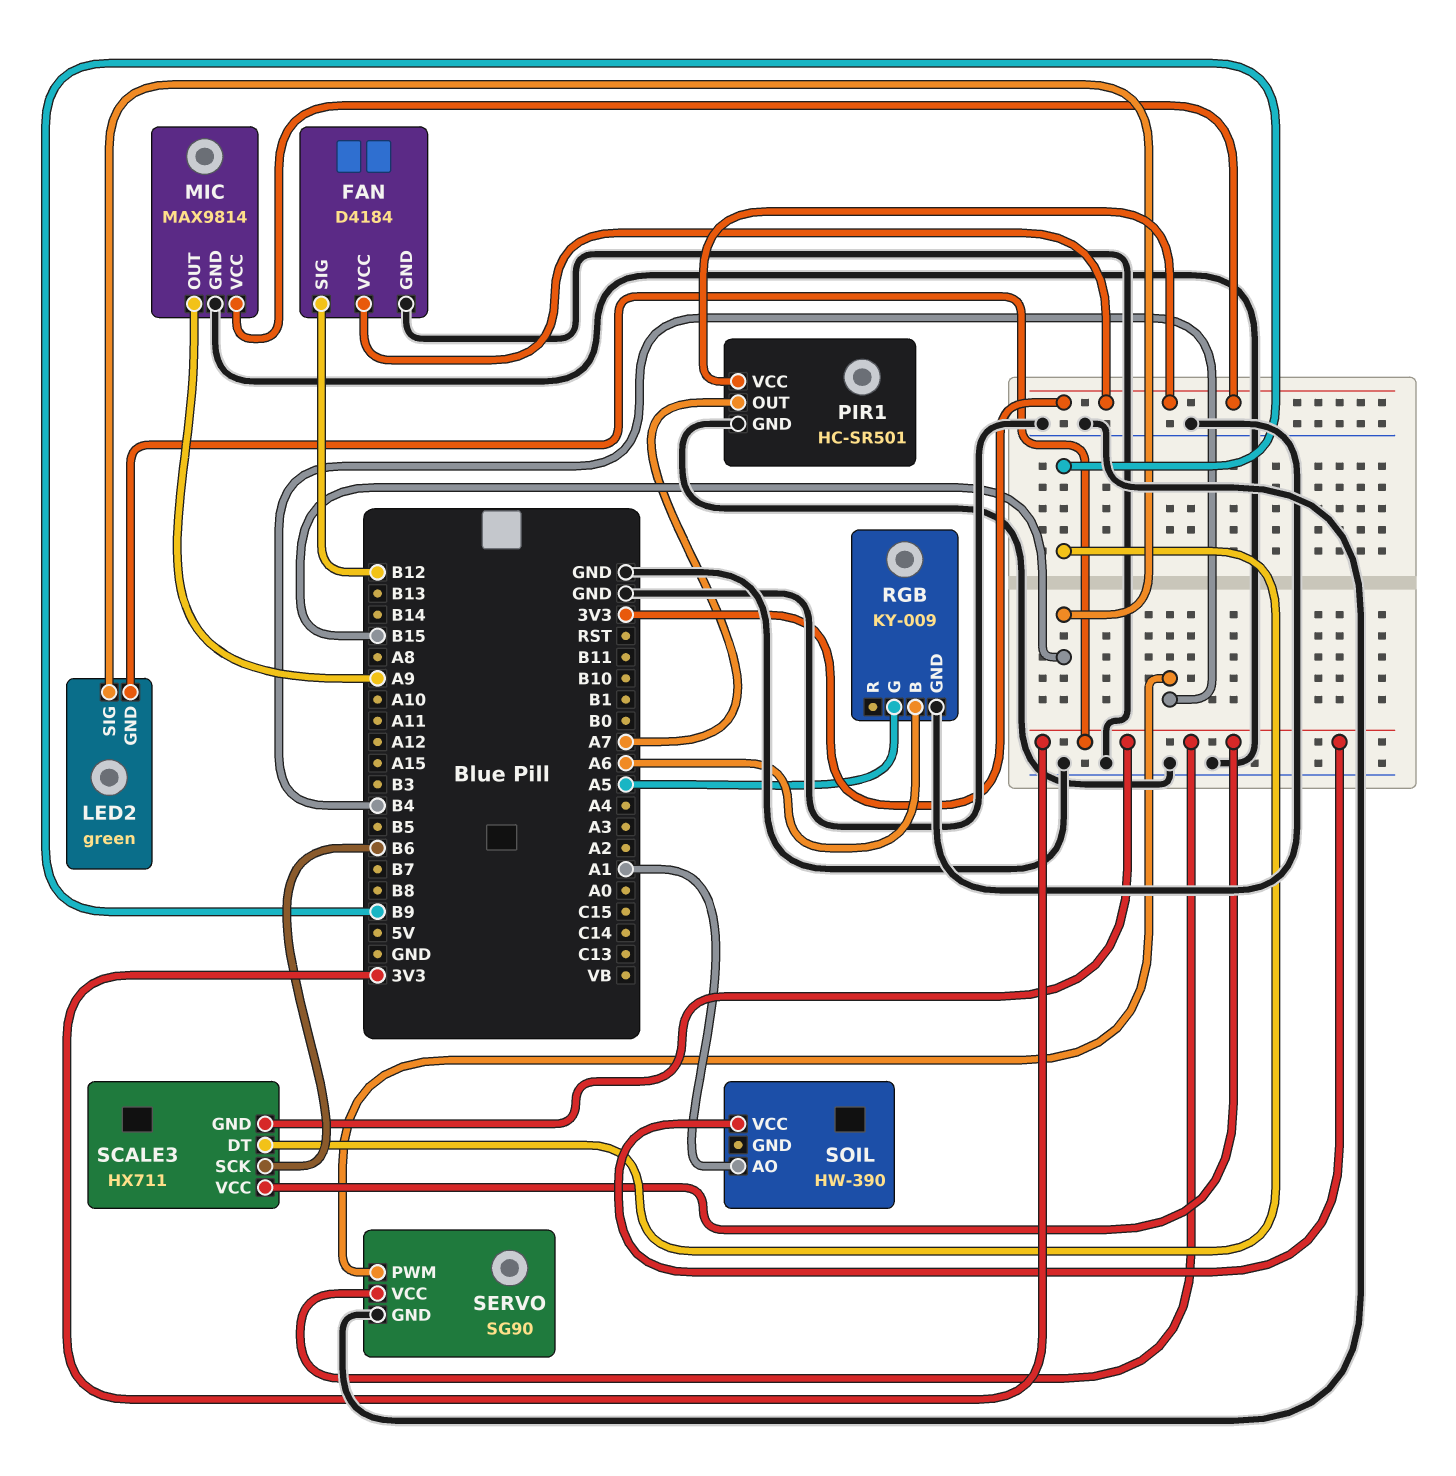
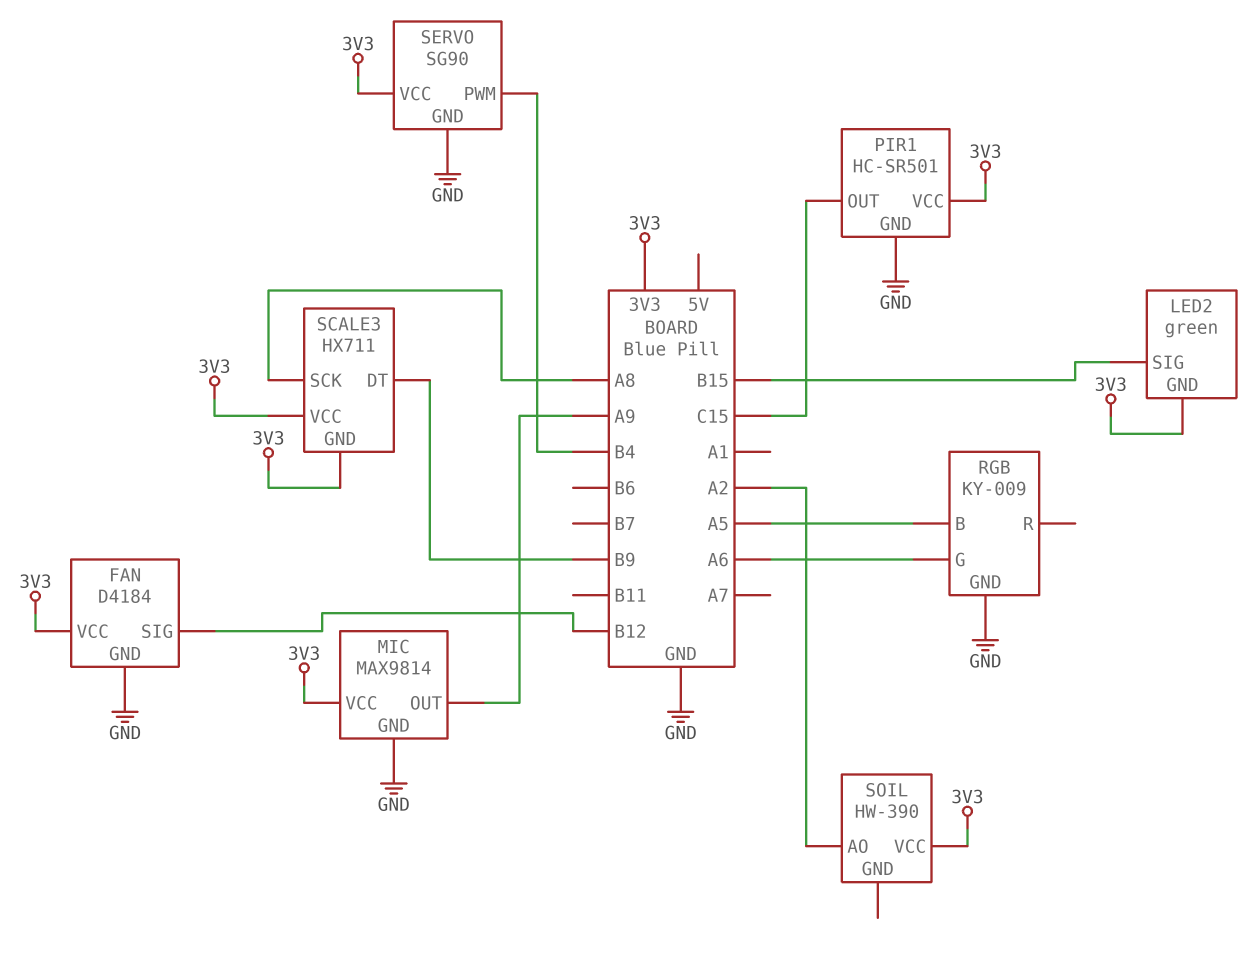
PIR1 pin OUT: A7 -> C15
RGB pin B: A6 -> A5
RGB pin G: A5 -> A6
SCALE3 pin SCK: B6 -> A8
SOIL pin AO: A1 -> A2

